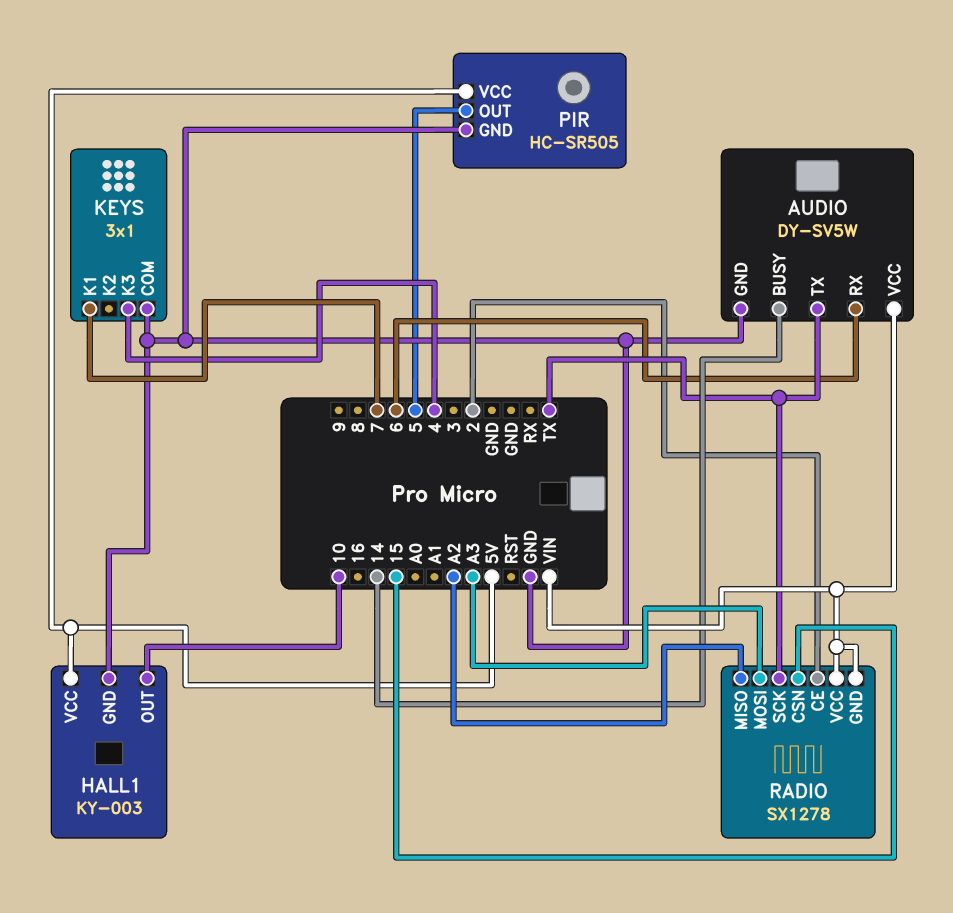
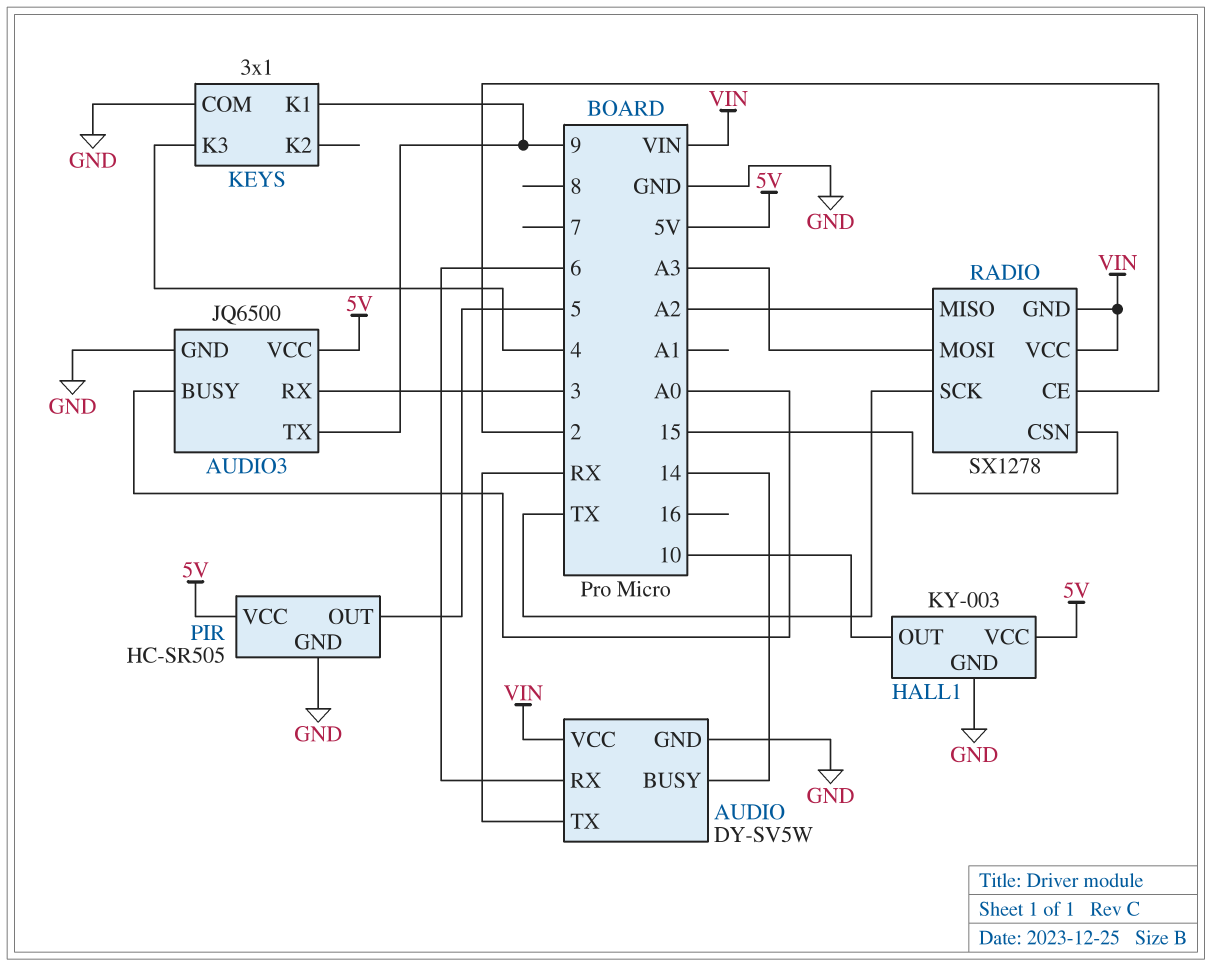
AUDIO pin TX: TX -> RX
AUDIO3: none -> JQ6500
AUDIO3 pin BUSY: none -> A0
AUDIO3 pin GND: none -> GND
AUDIO3 pin RX: none -> 3
AUDIO3 pin TX: none -> 9
AUDIO3 pin VCC: none -> 5V
KEYS pin K1: 7 -> 9

